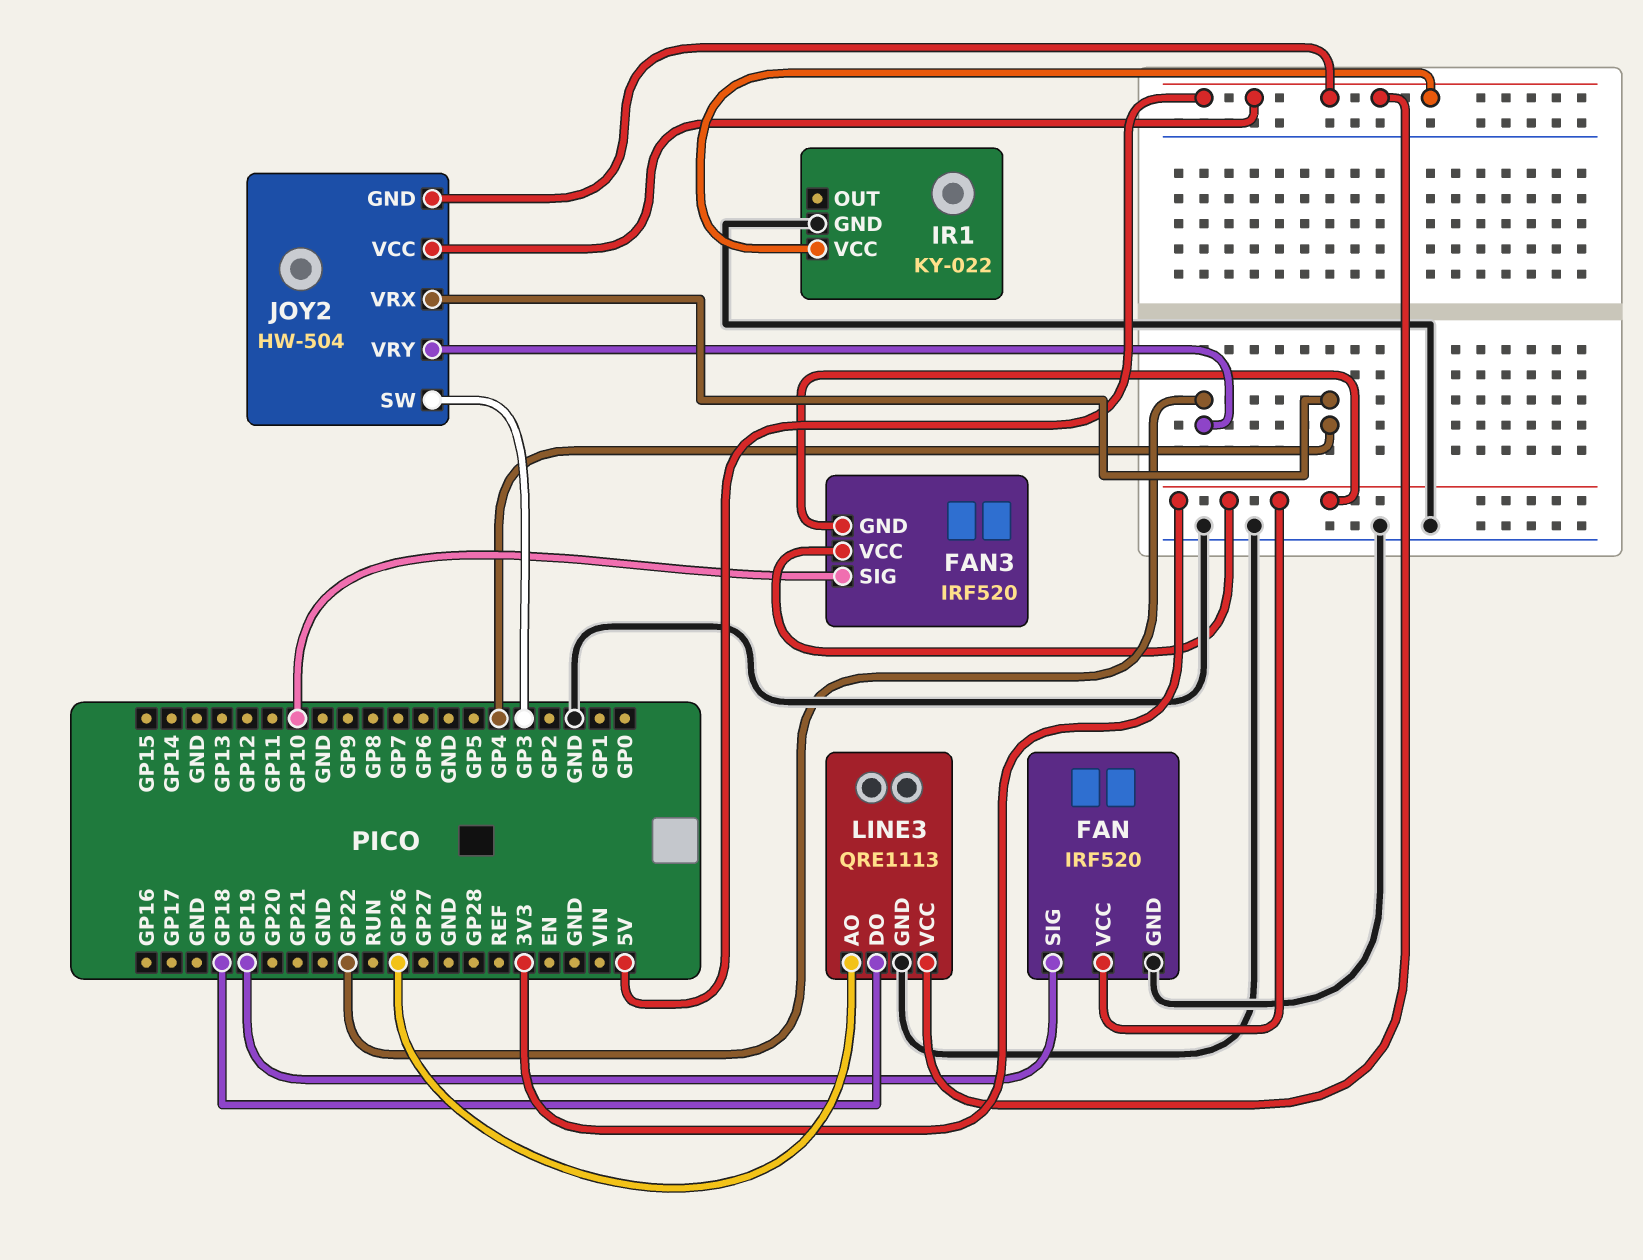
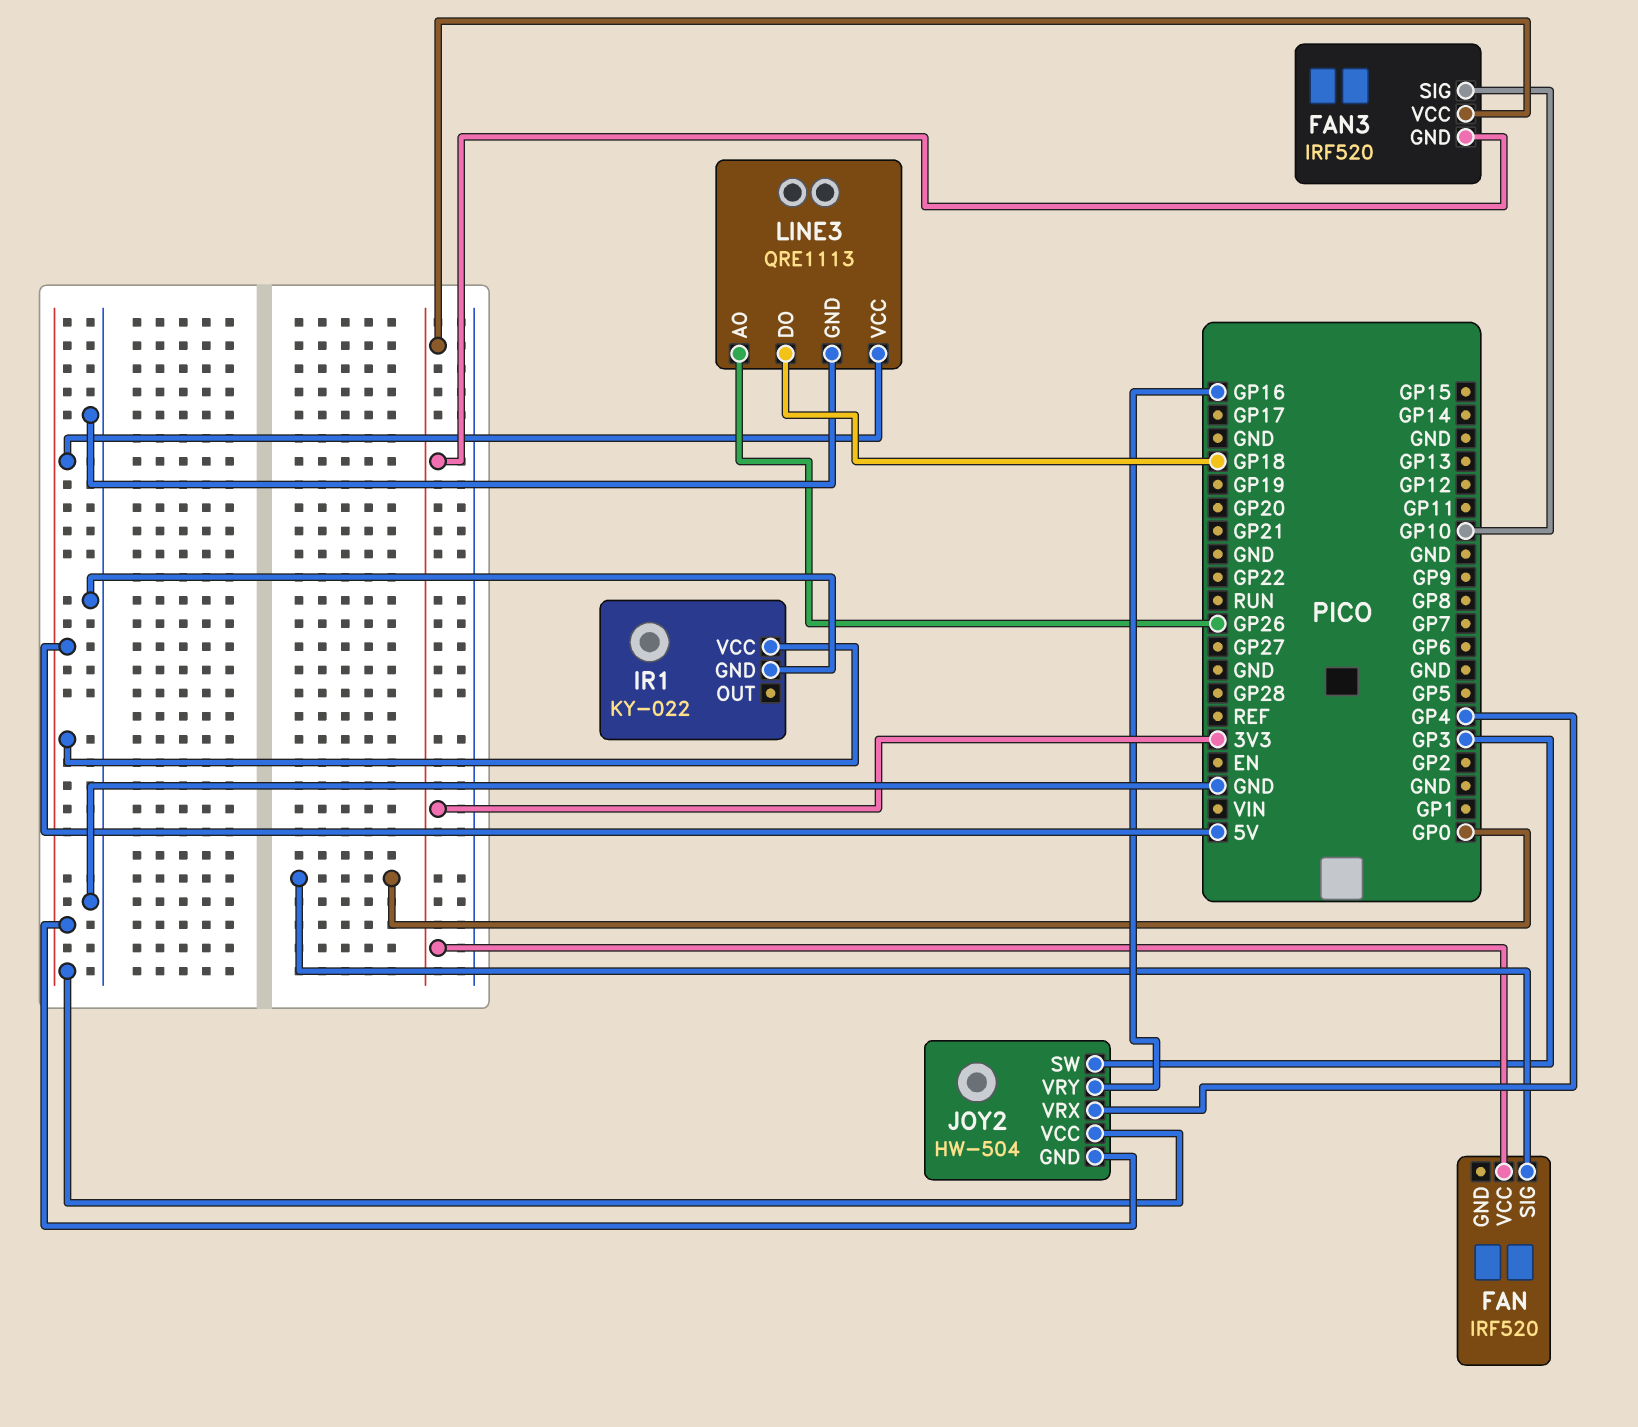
FAN pin GND: GND -> none
FAN pin SIG: GP19 -> GP0
JOY2 pin VRY: GP22 -> GP16

